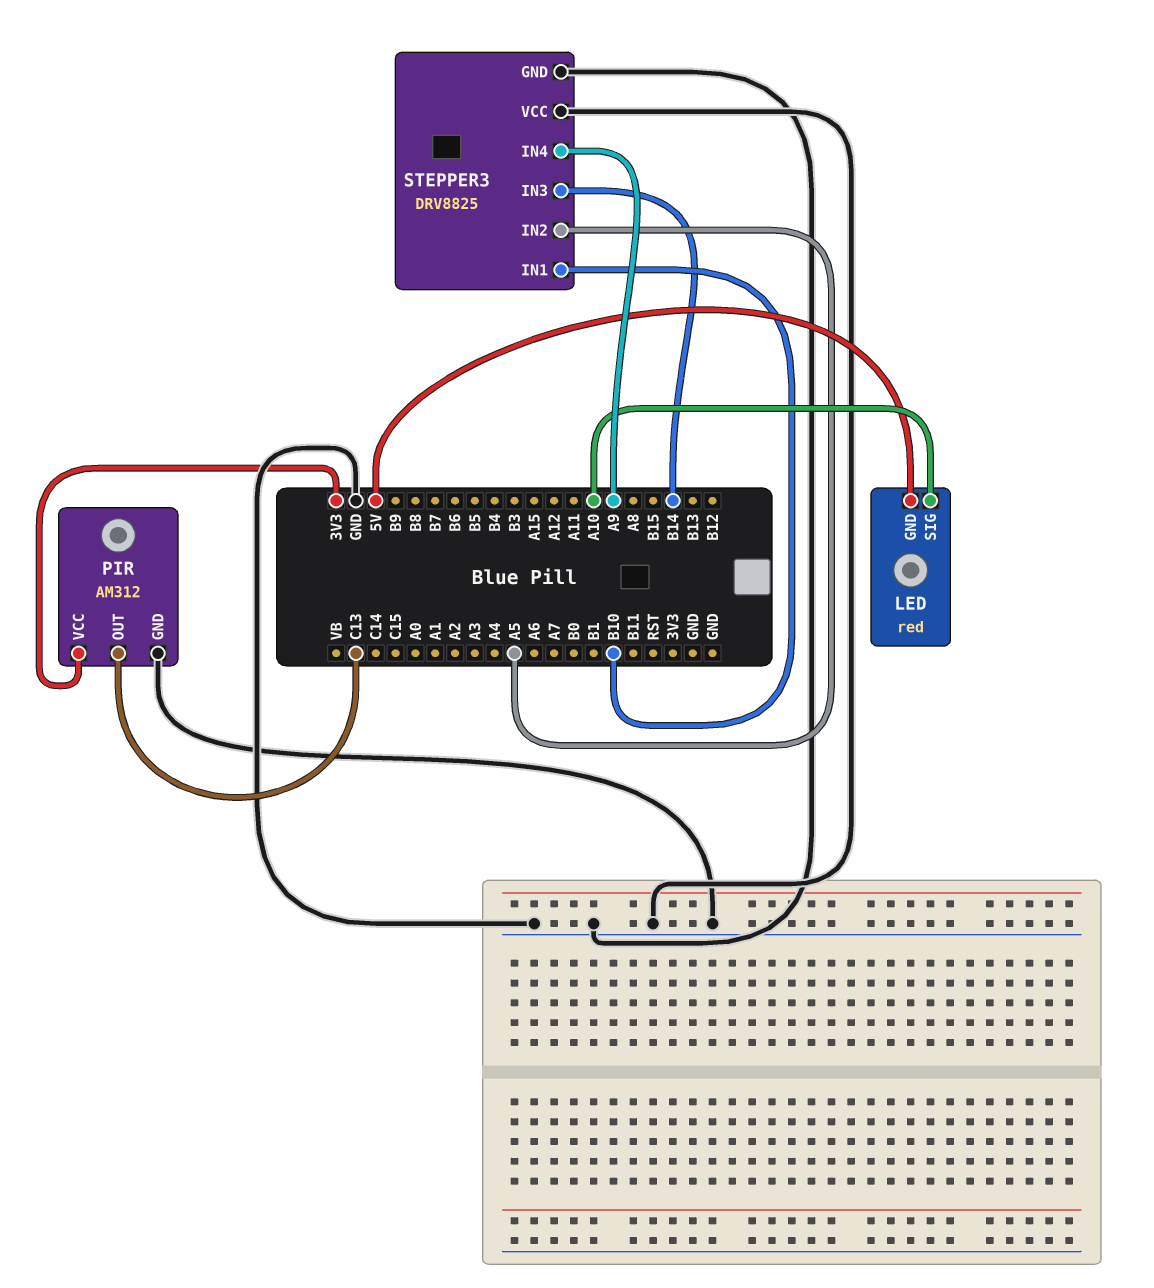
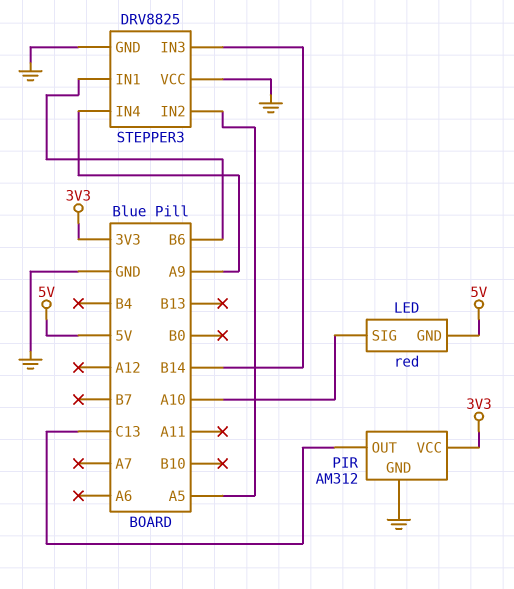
STEPPER3 pin IN1: B10 -> B6

